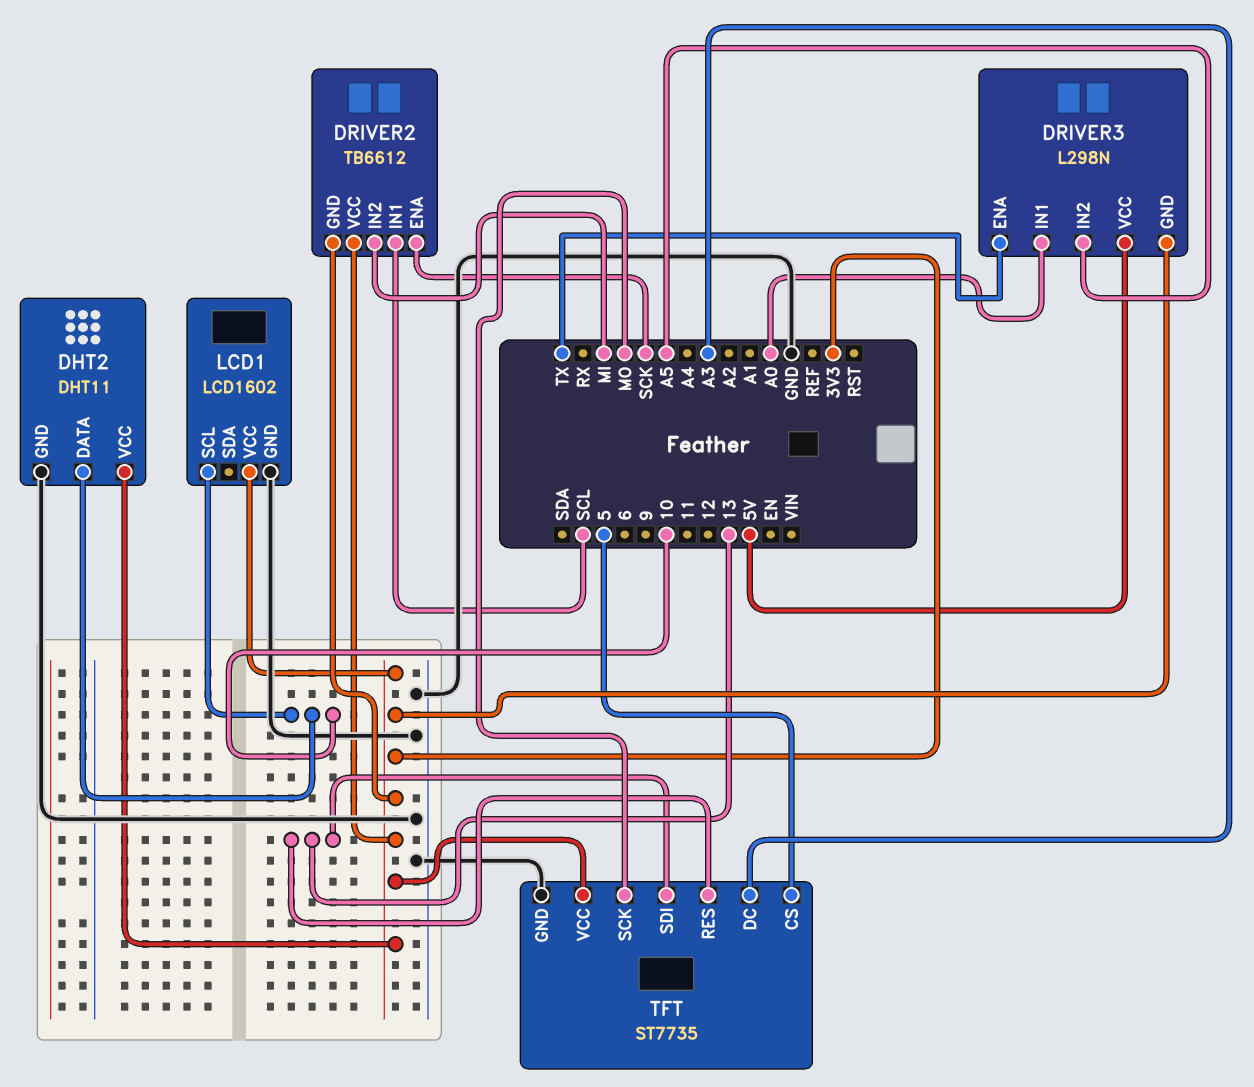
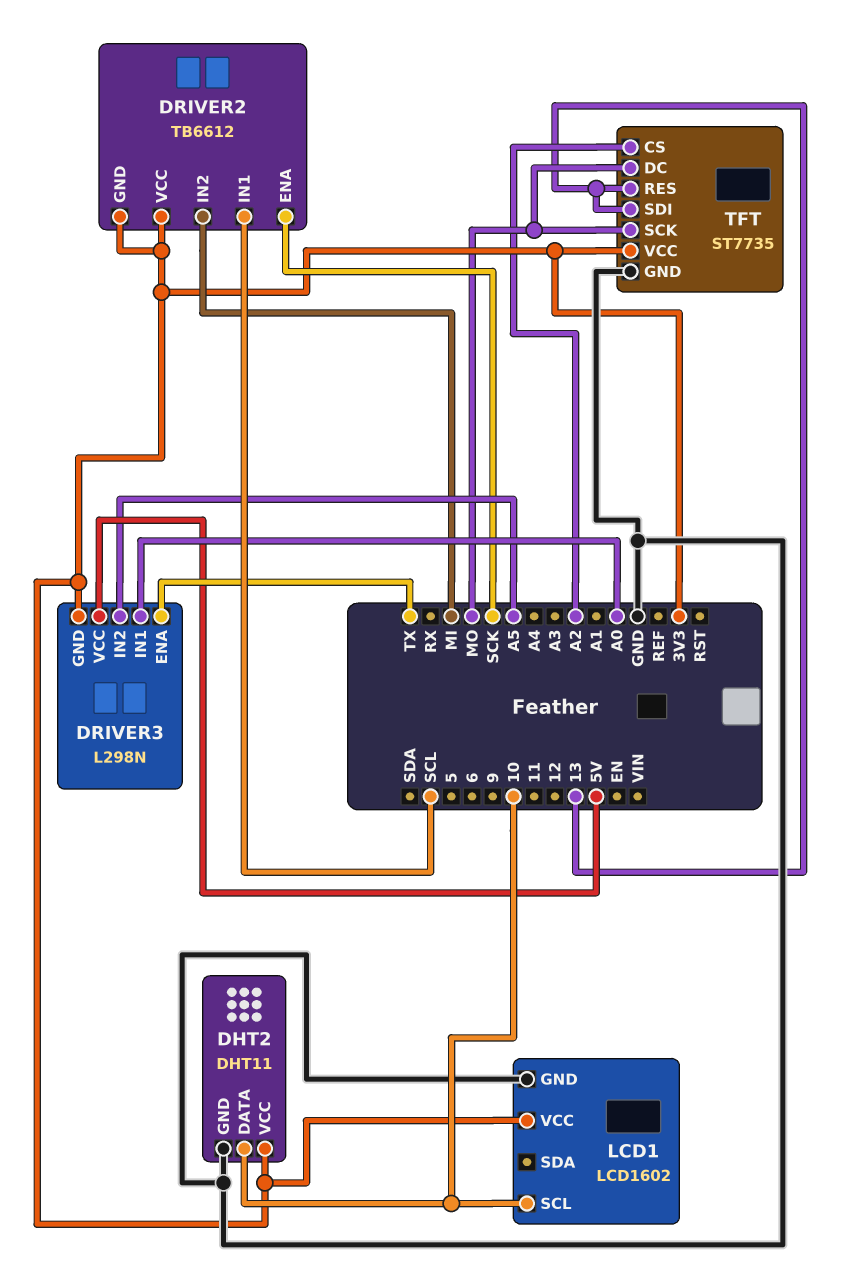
TFT pin CS: 5 -> A2
TFT pin DC: A3 -> MO

